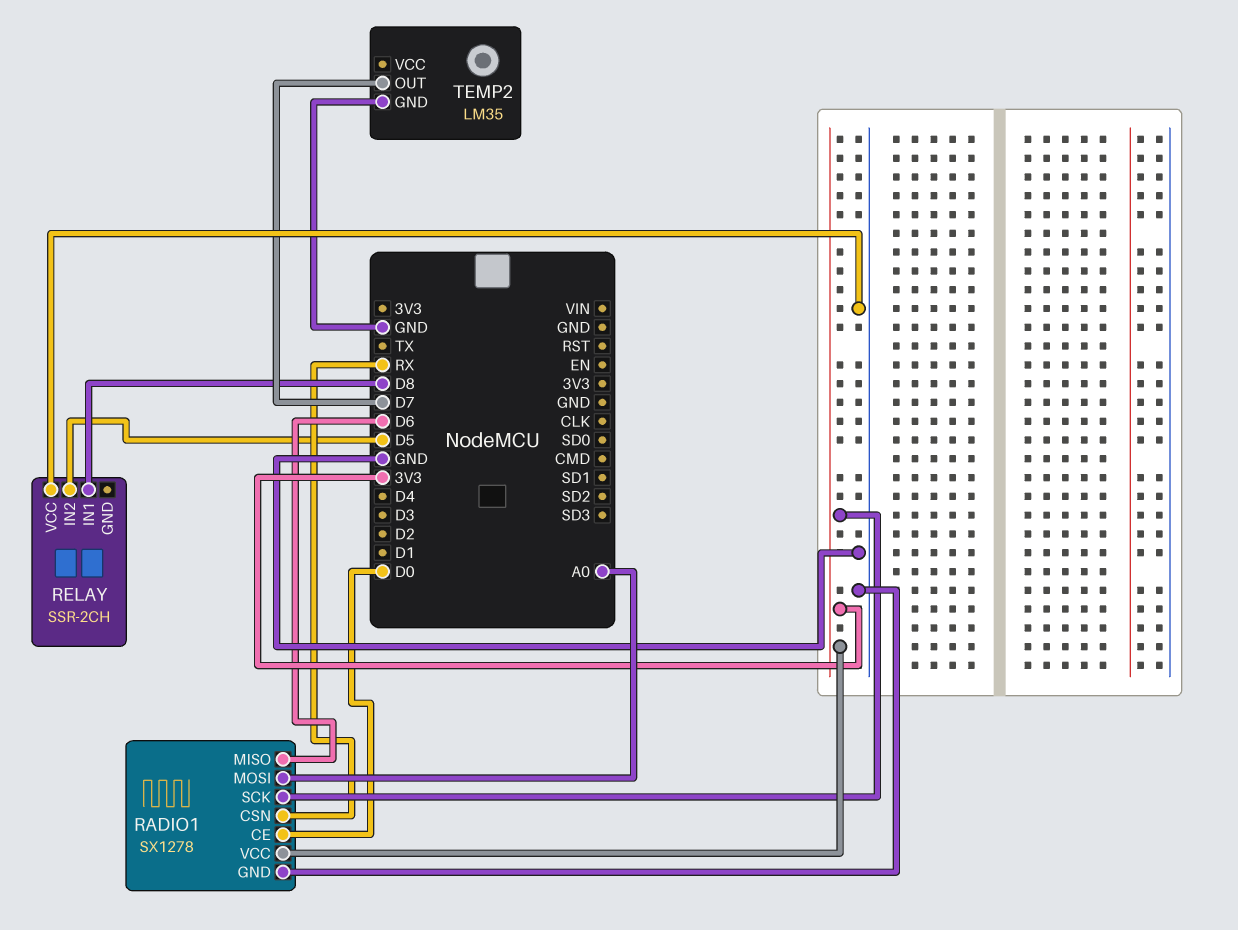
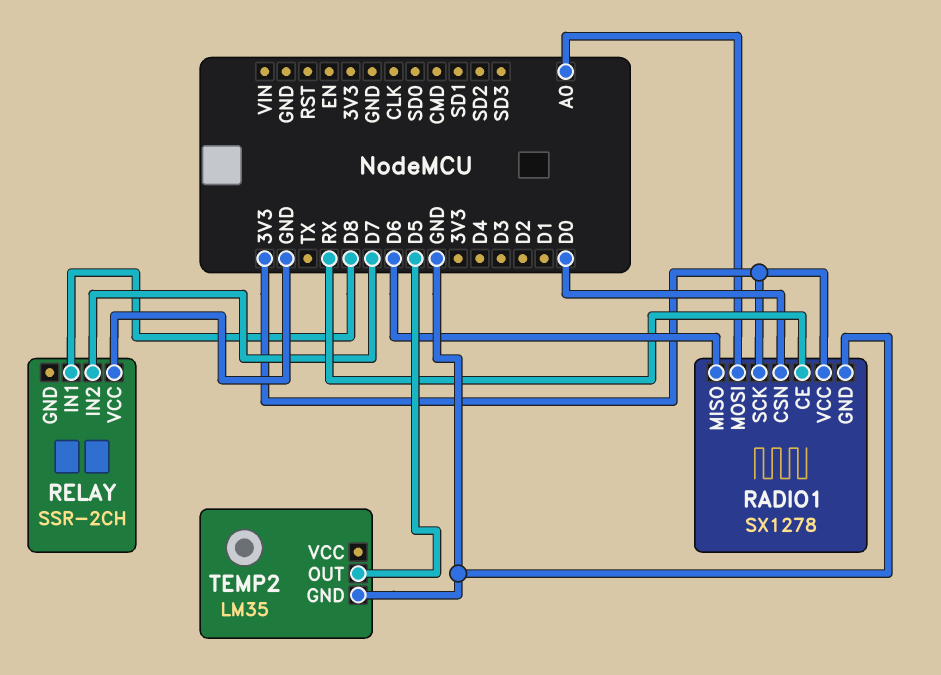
RADIO1 pin CE: D0 -> RX
RADIO1 pin CSN: RX -> D0
RELAY pin IN2: D5 -> D7
TEMP2 pin OUT: D7 -> D5

